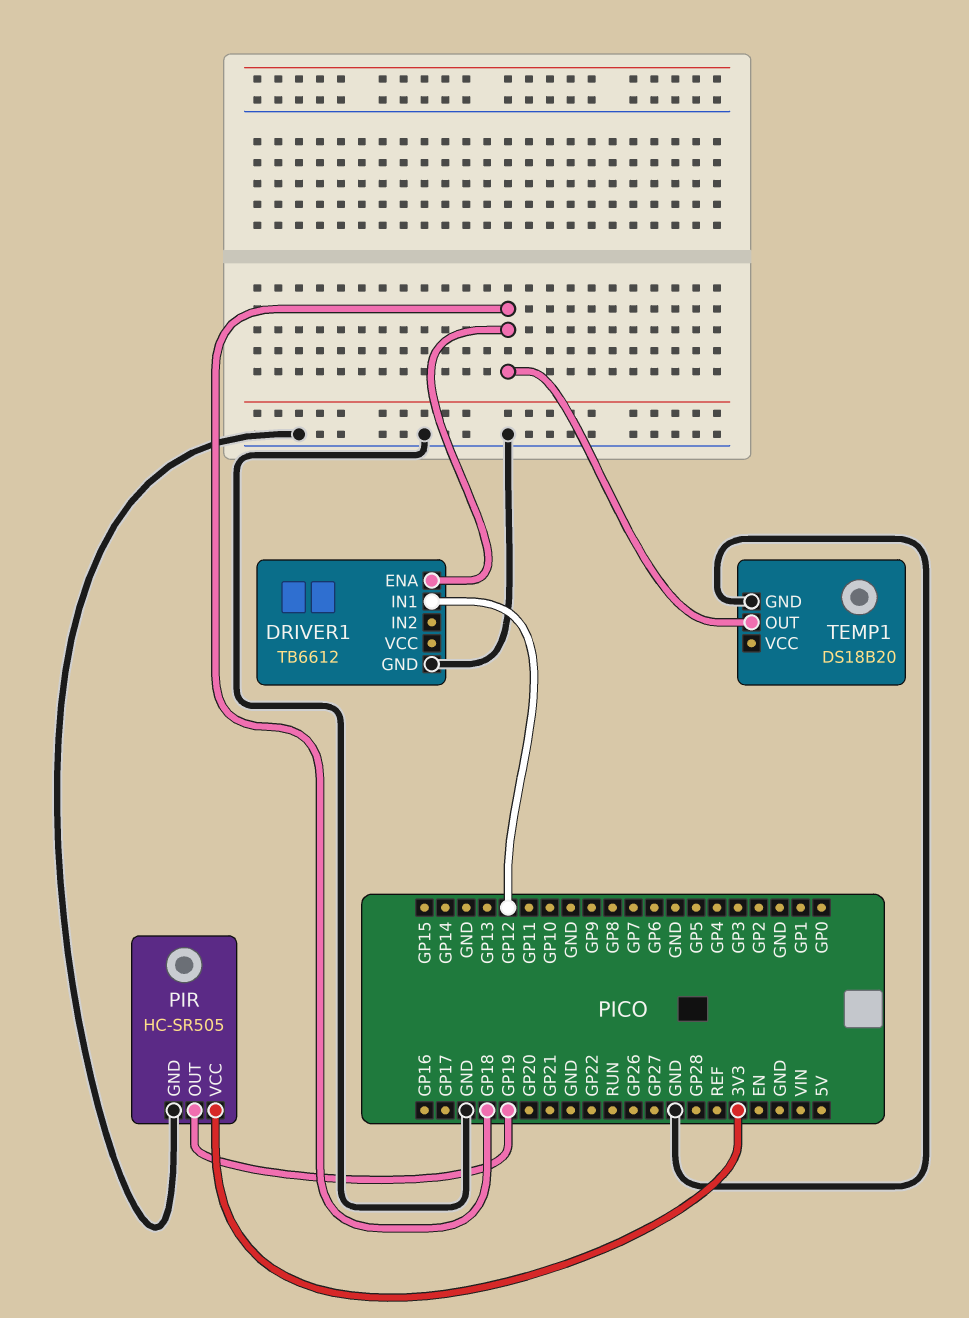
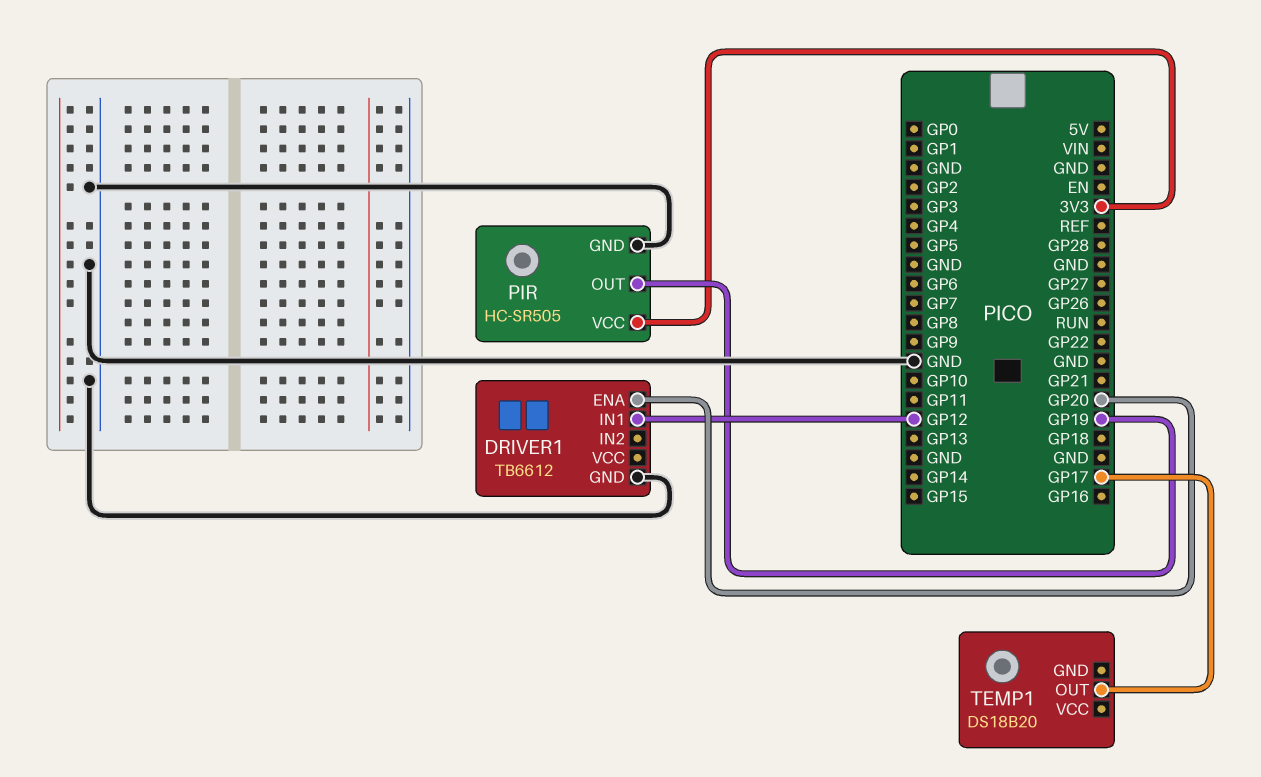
DRIVER1 pin ENA: GP18 -> GP20
TEMP1 pin GND: GND -> none
TEMP1 pin OUT: GP18 -> GP17

